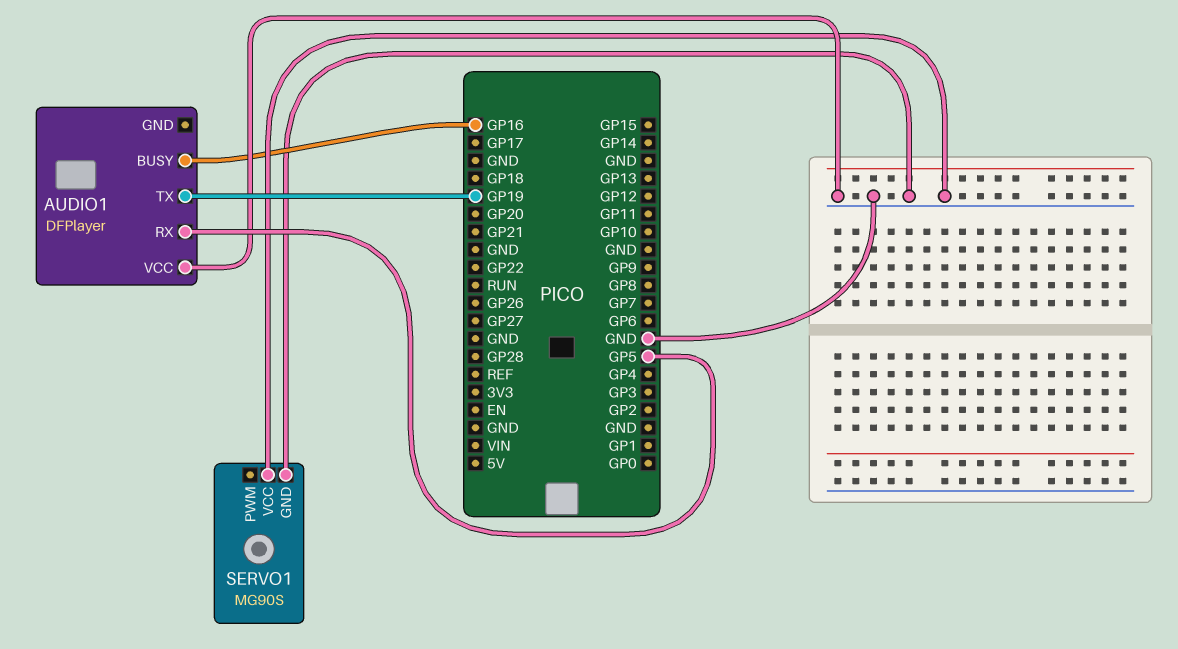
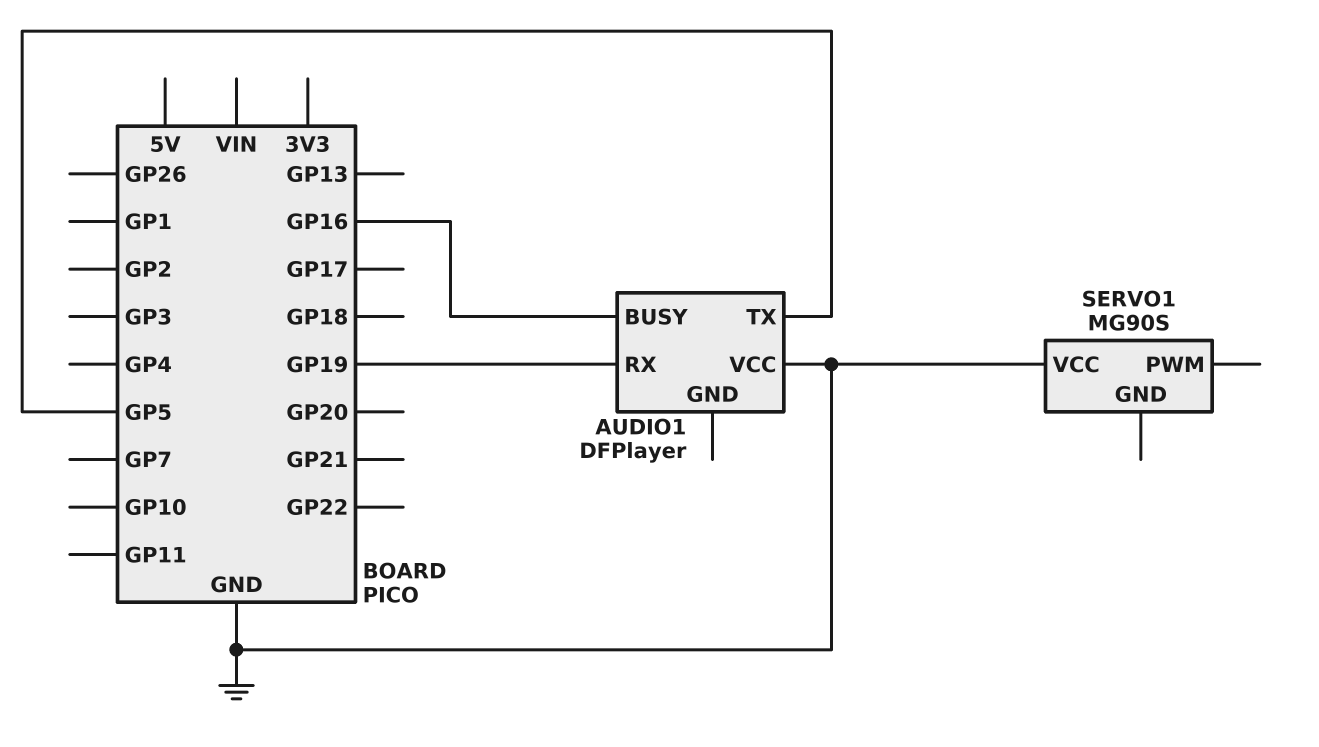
AUDIO1 pin RX: GP5 -> GP19
AUDIO1 pin TX: GP19 -> GP5
SERVO1 pin GND: GND -> none

